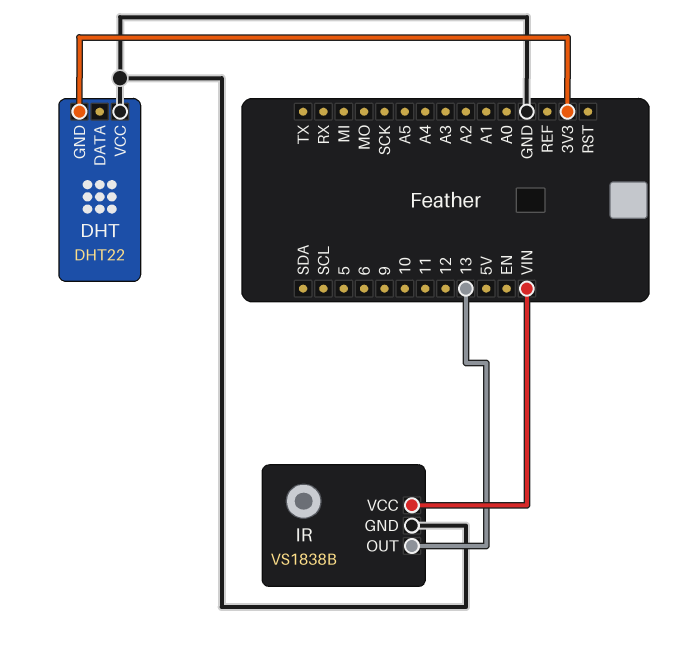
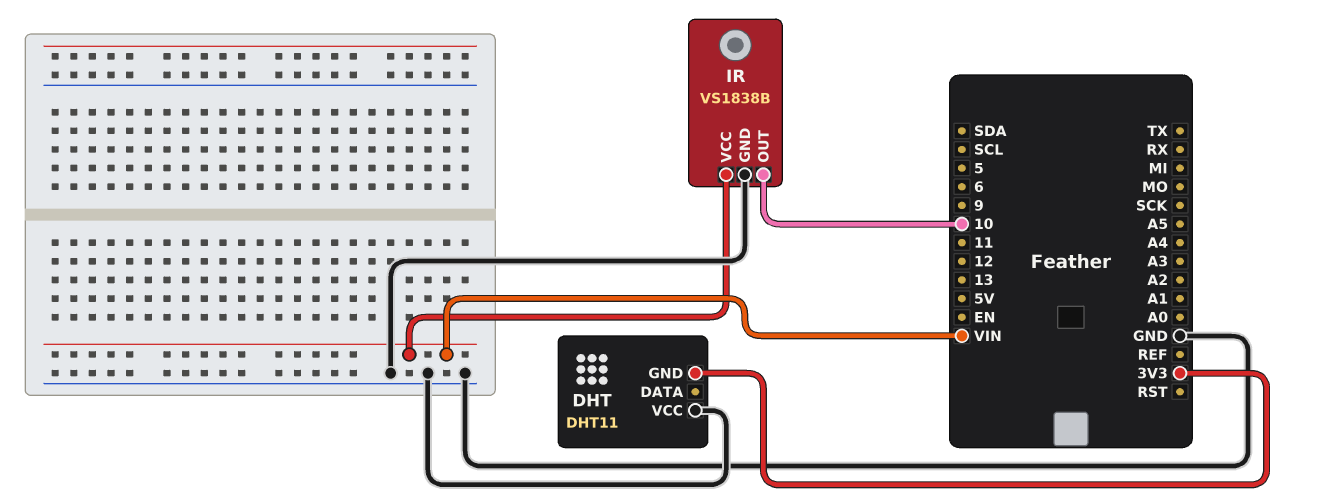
DHT: DHT22 -> DHT11
IR pin OUT: 13 -> 10

